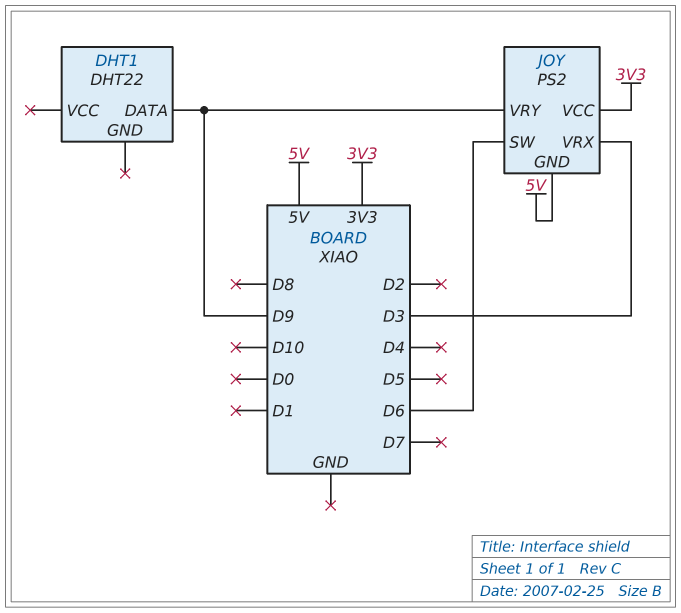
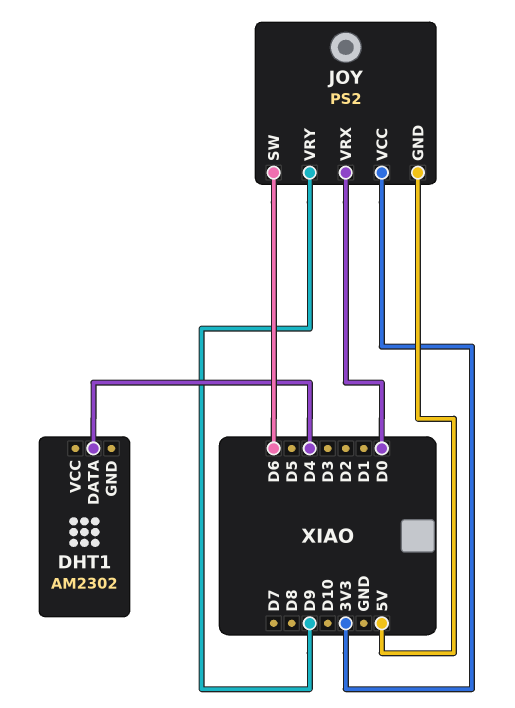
DHT1: DHT22 -> AM2302
DHT1 pin DATA: D9 -> D4
JOY pin VRX: D3 -> D0

